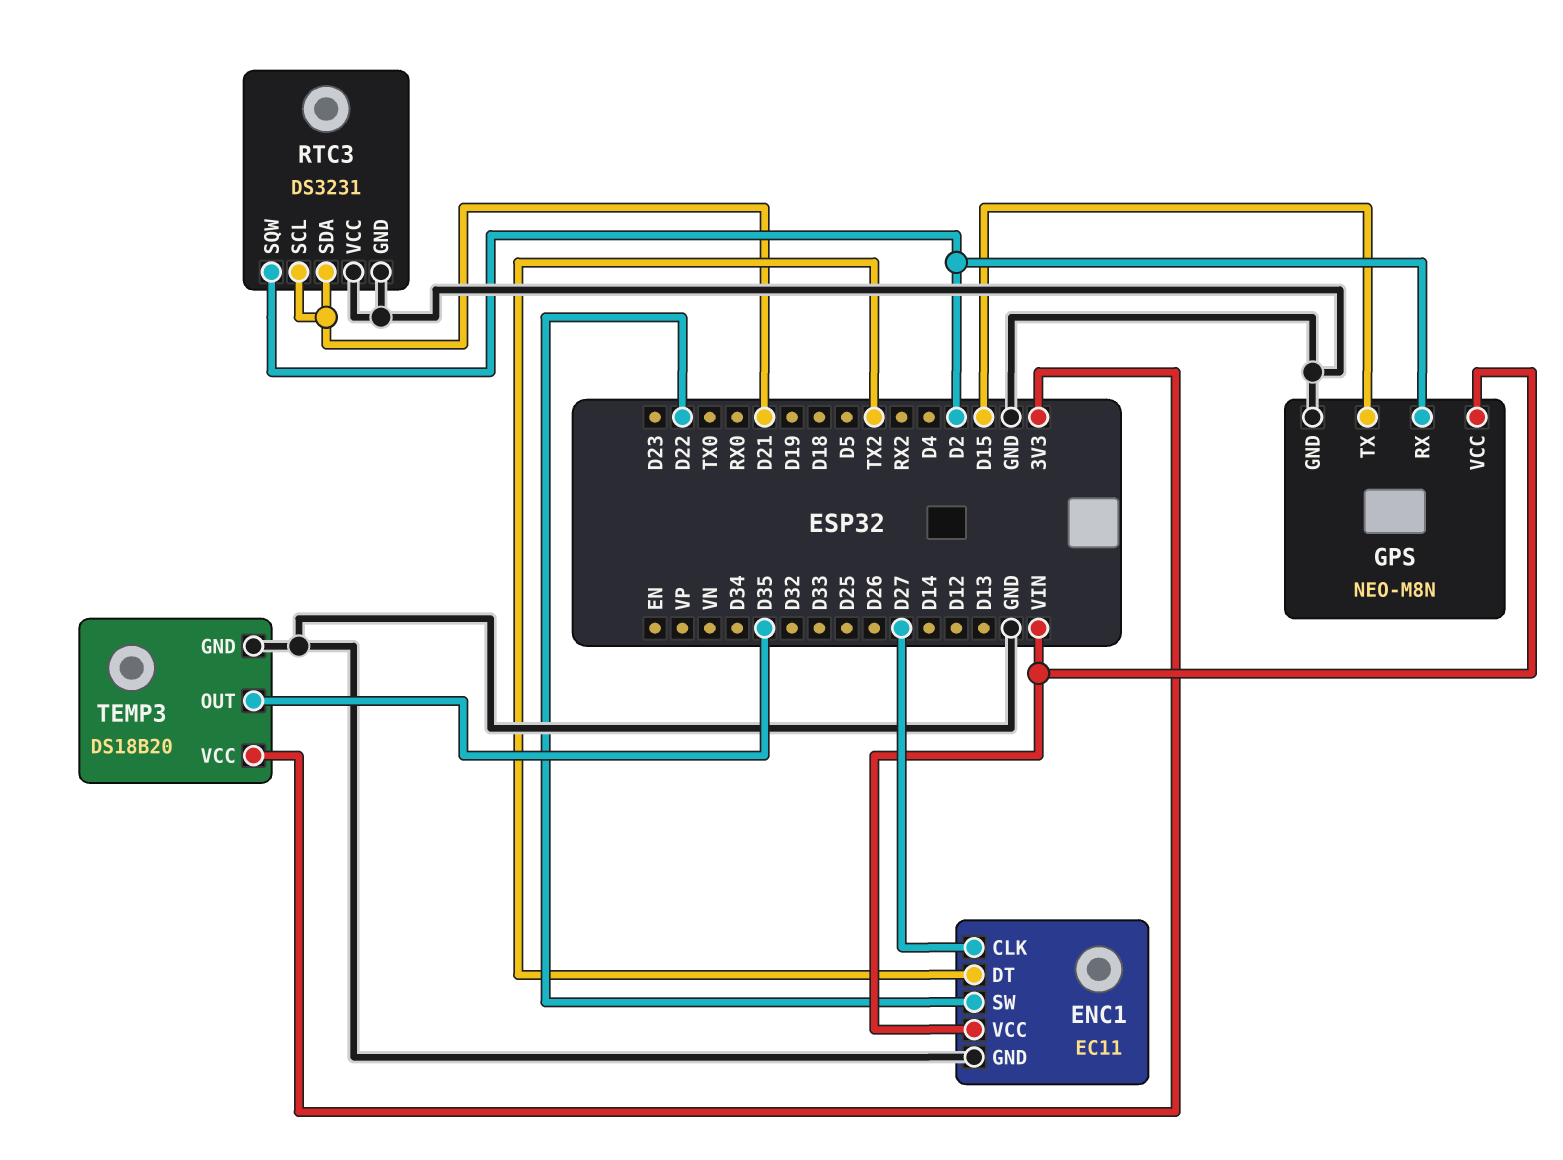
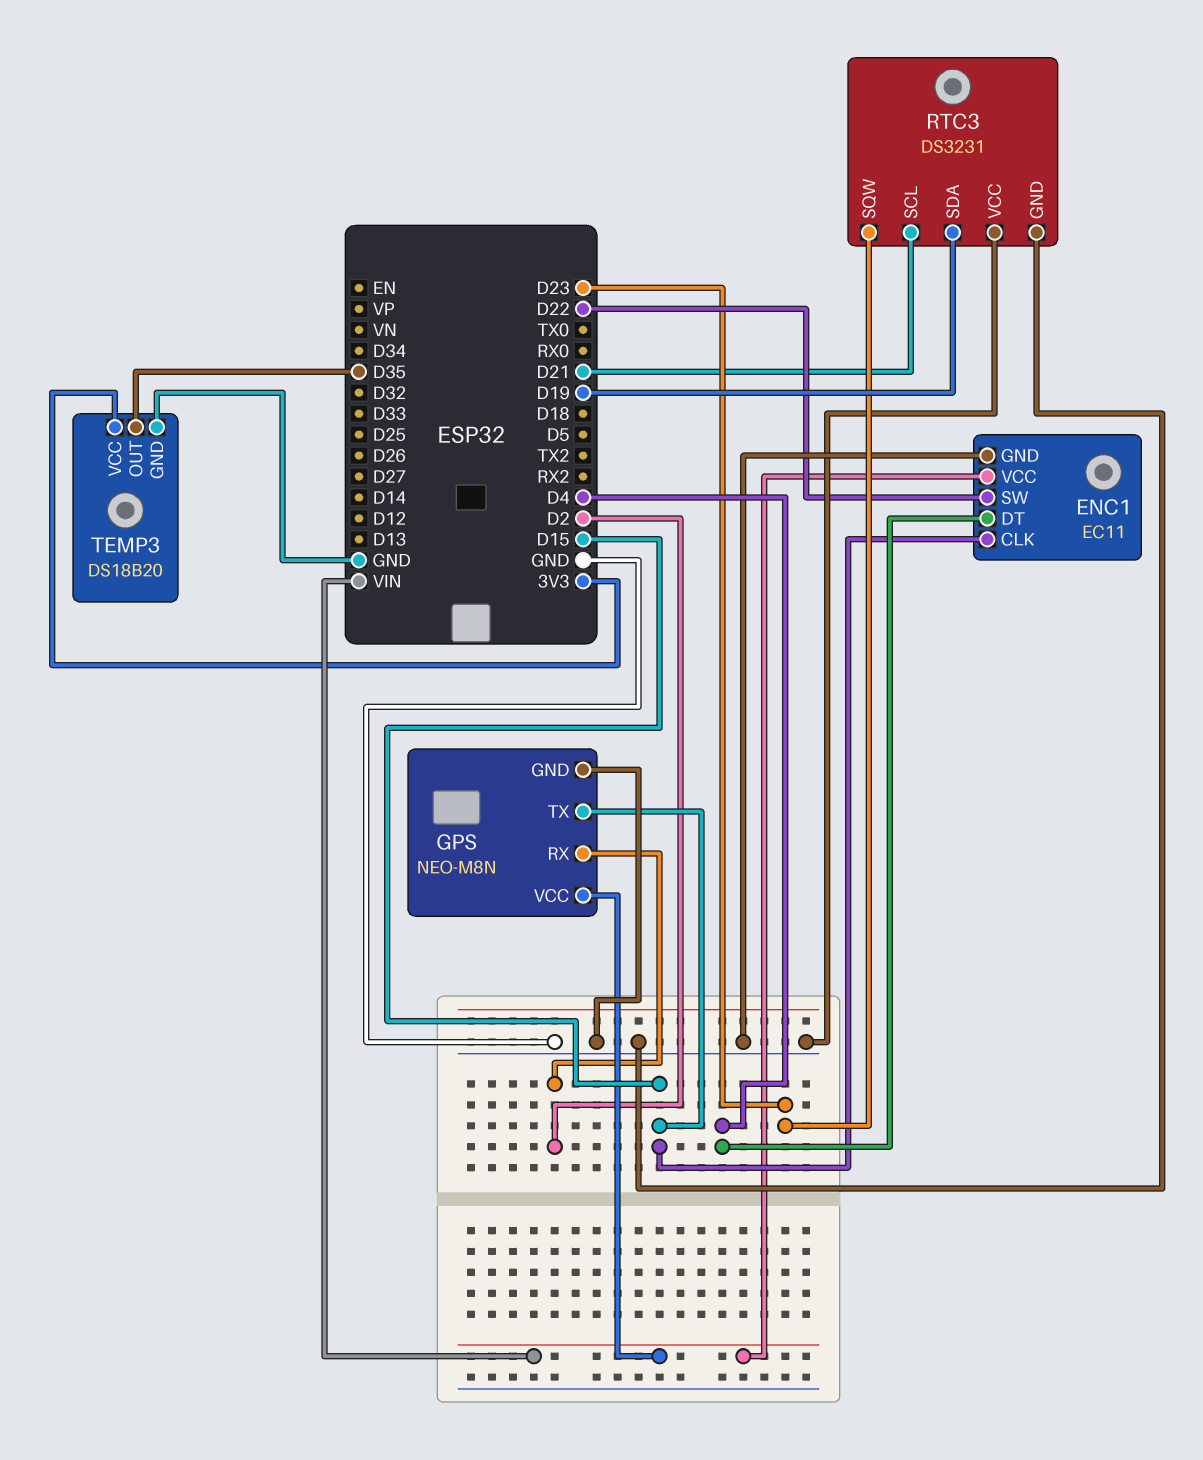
ENC1 pin CLK: D27 -> D15
ENC1 pin DT: TX2 -> D4
RTC3 pin SDA: D21 -> D19
RTC3 pin SQW: D2 -> D23

